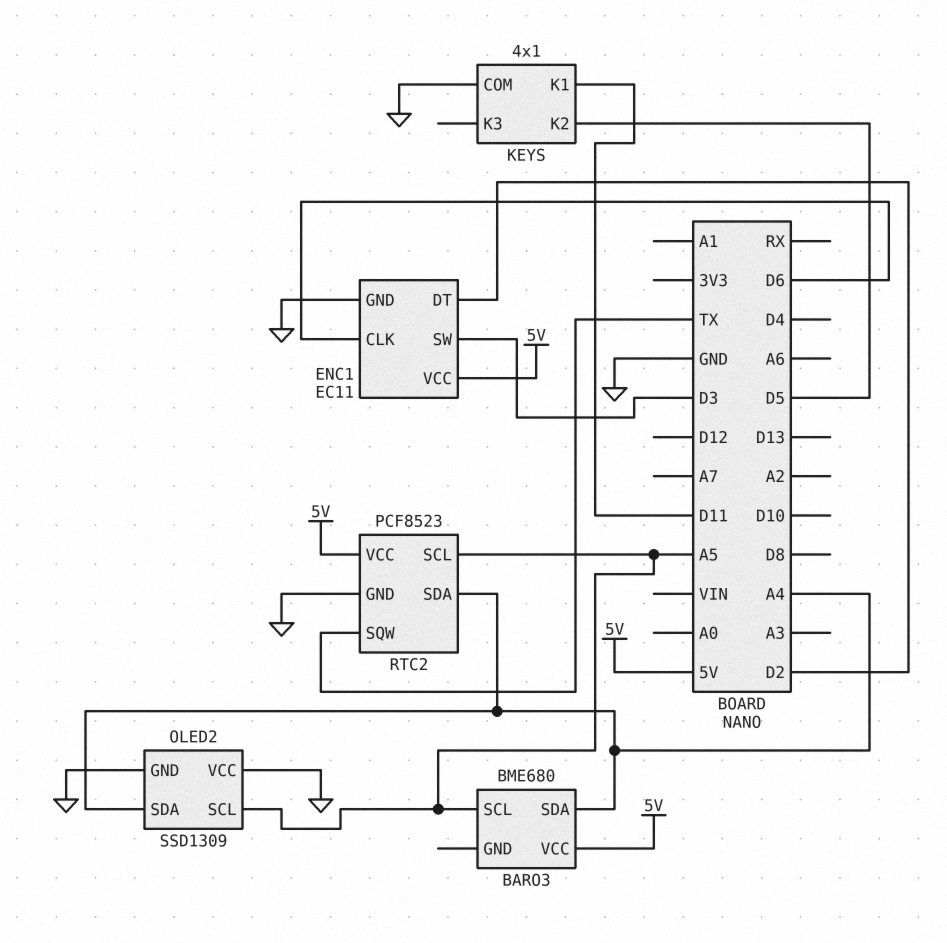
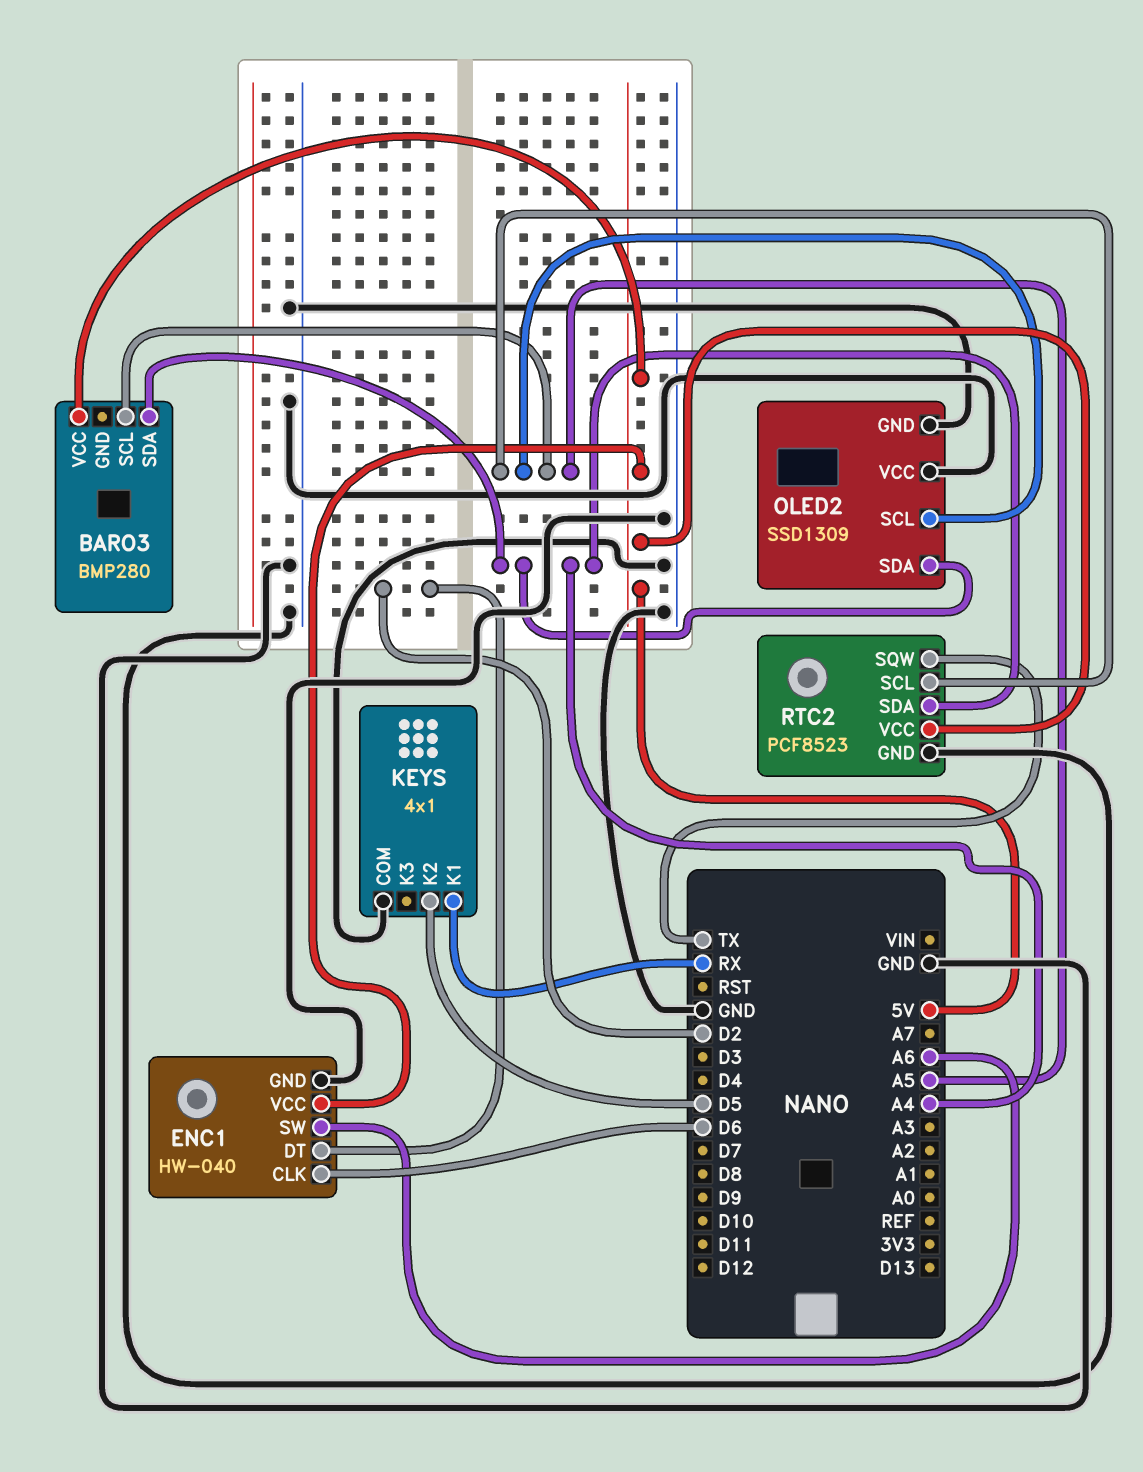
BARO3: BME680 -> BMP280
ENC1: EC11 -> HW-040
ENC1 pin SW: D3 -> A6
KEYS pin K1: D11 -> RX

